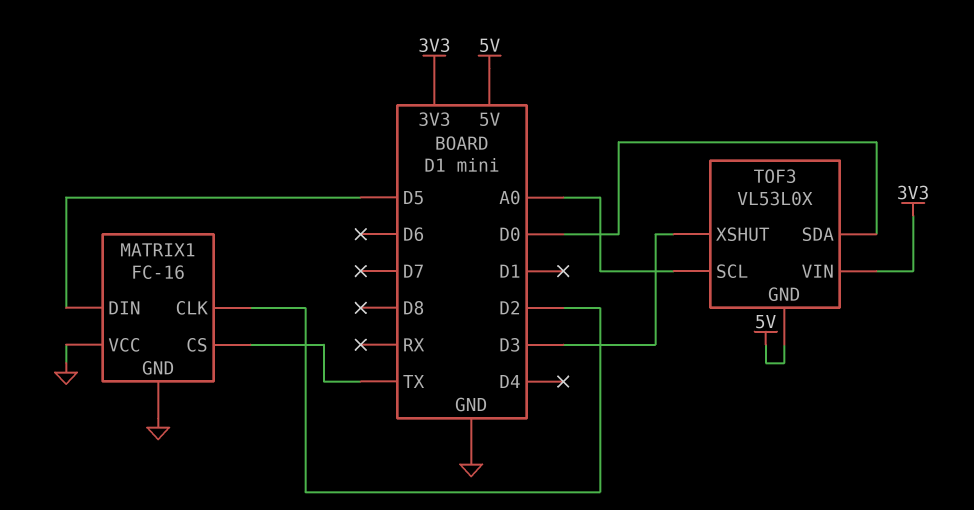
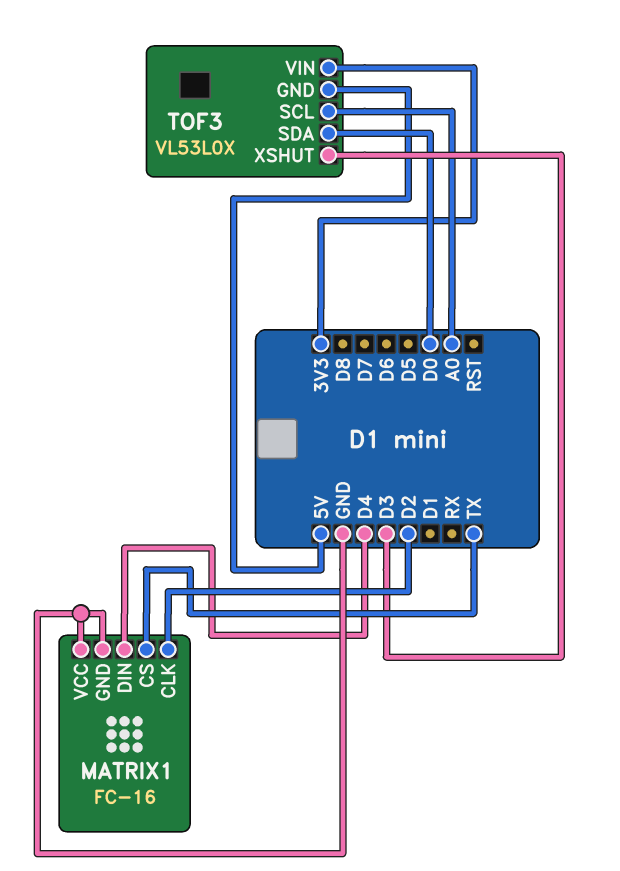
MATRIX1 pin DIN: D5 -> D4

